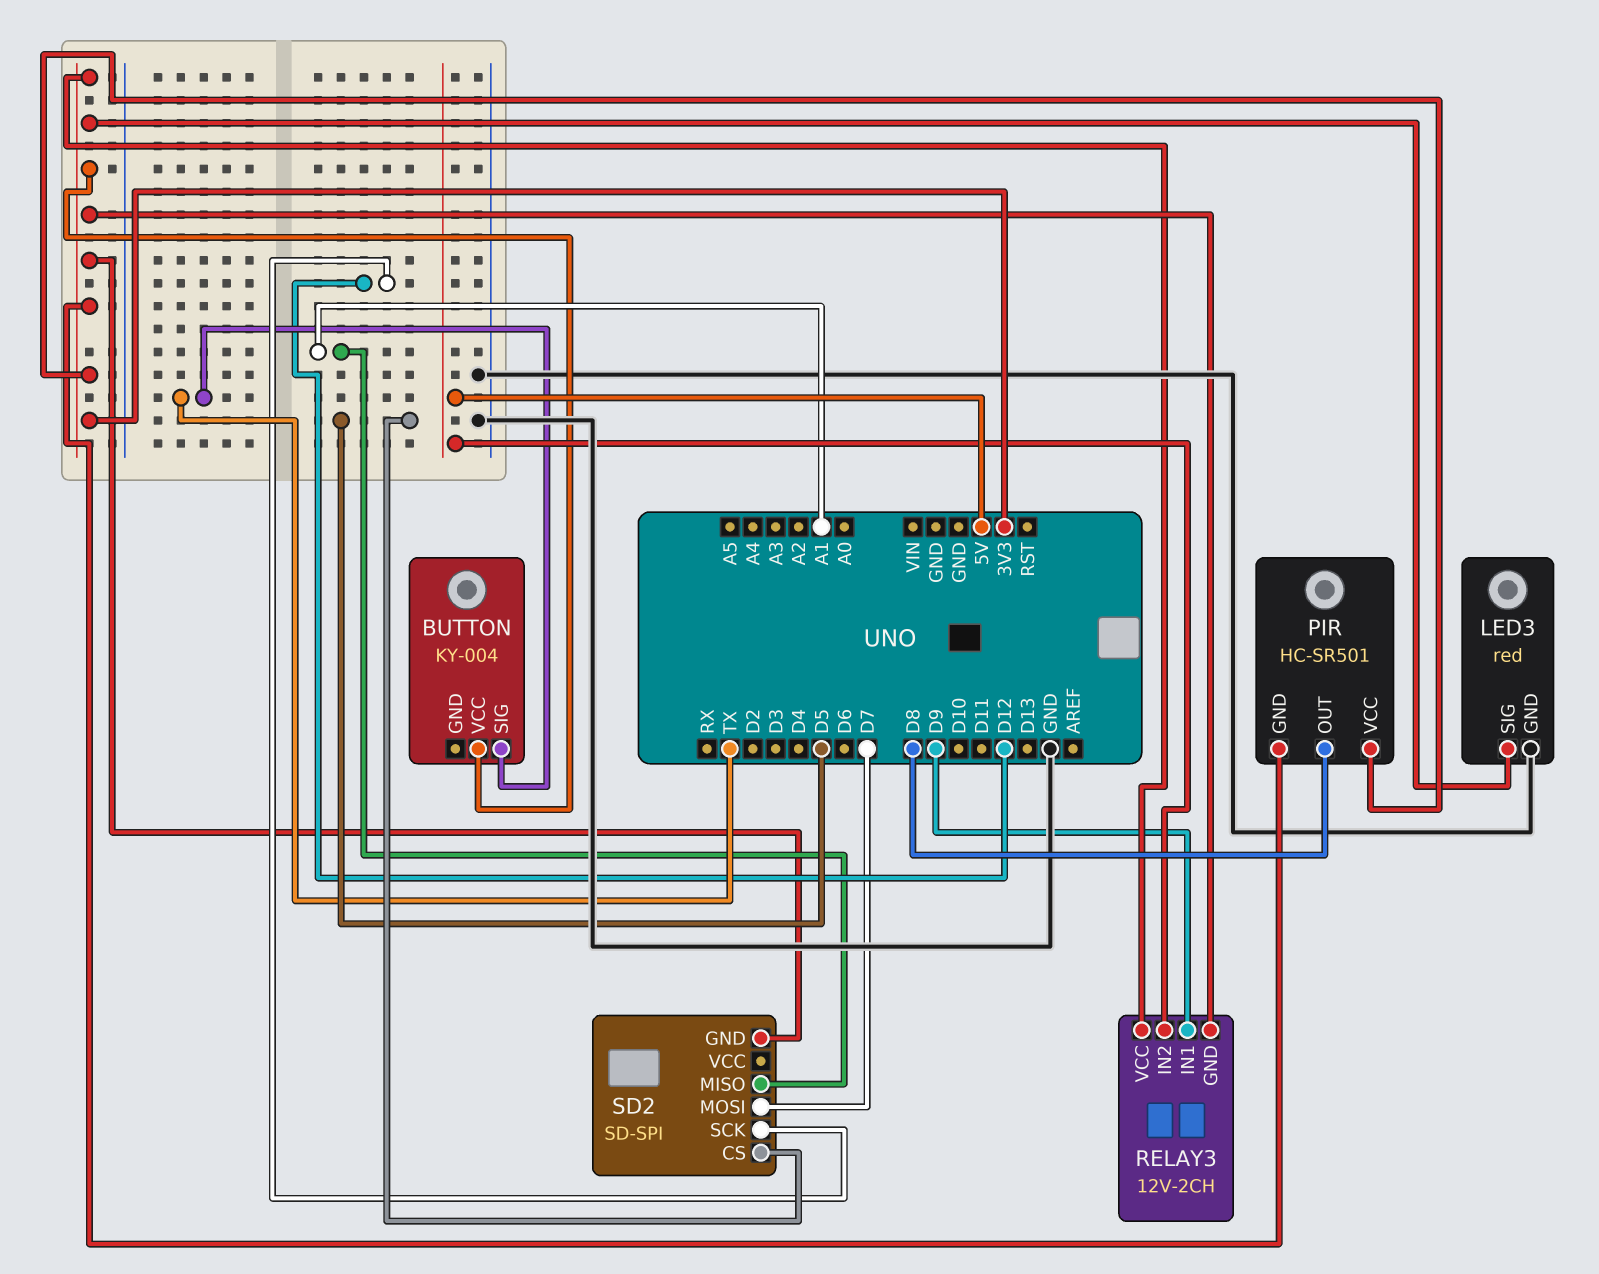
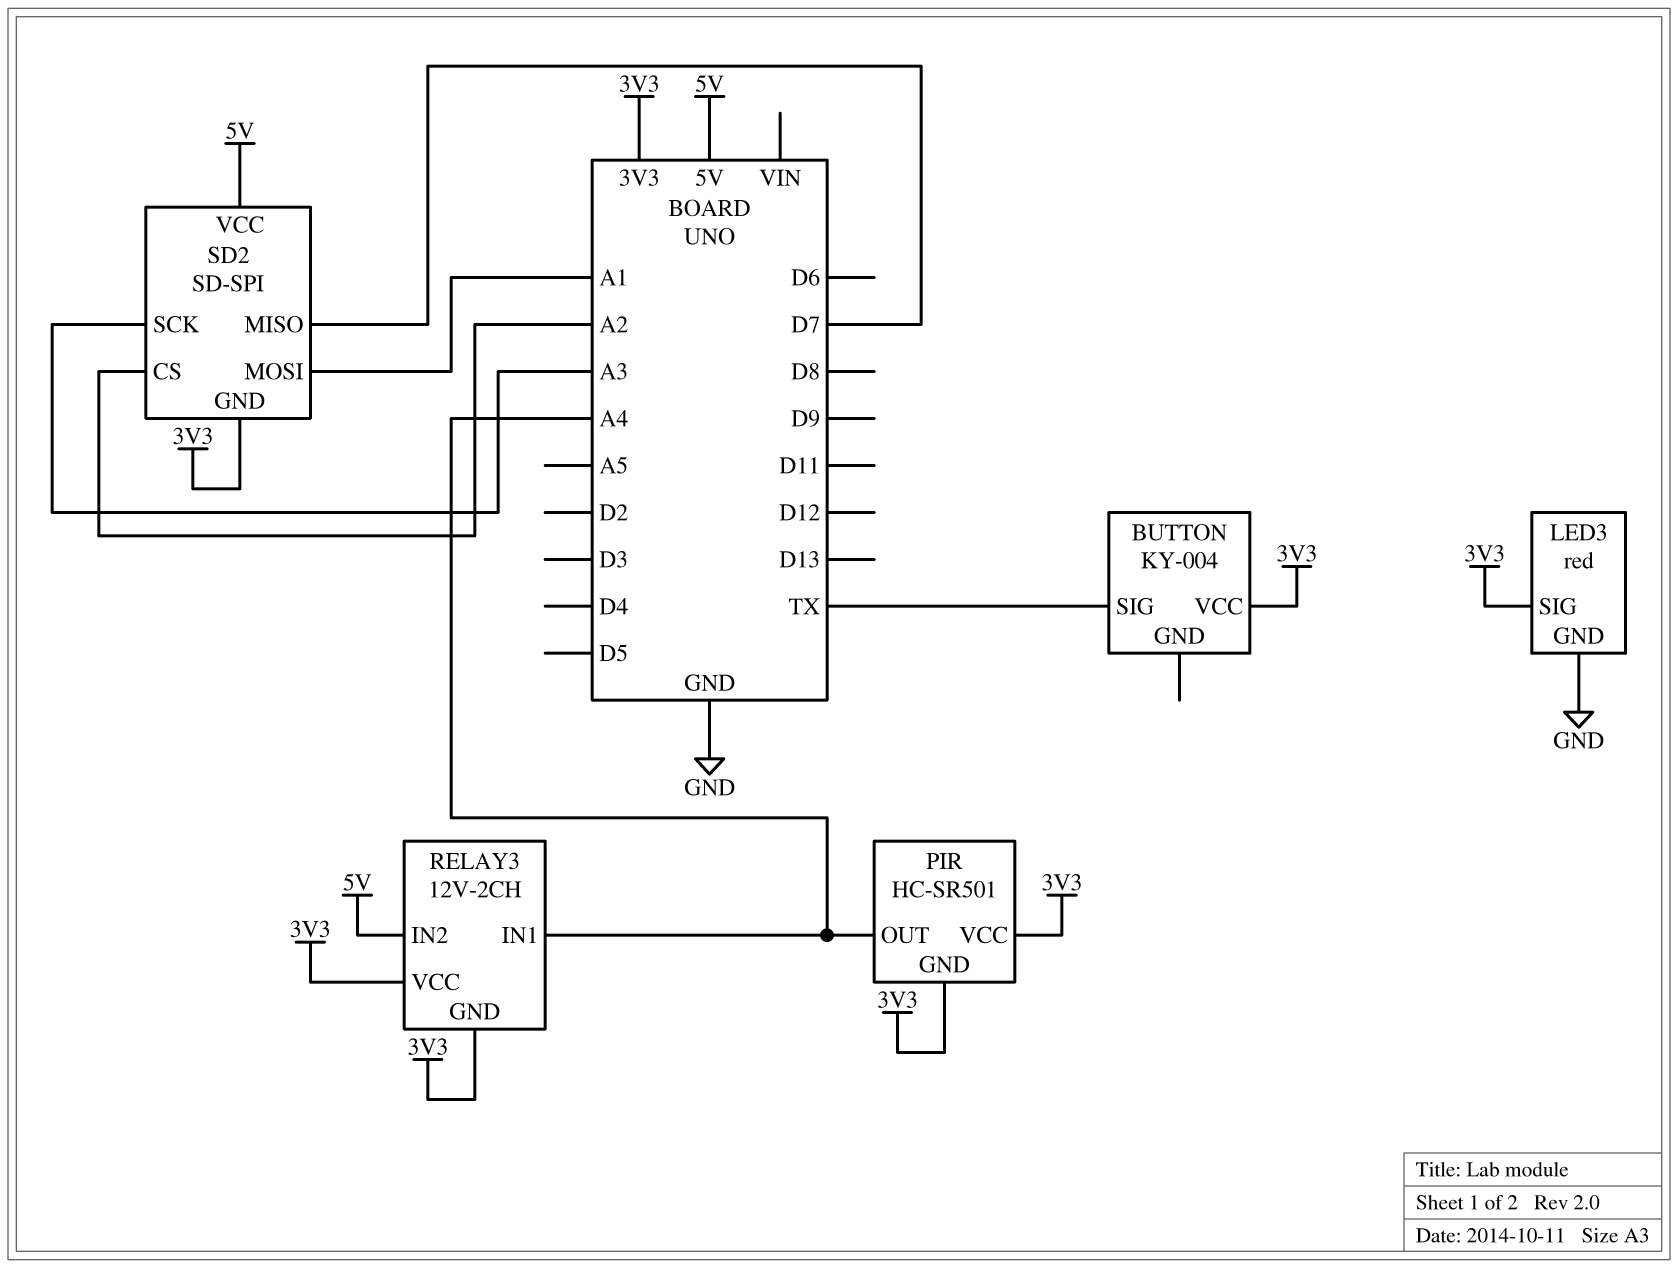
PIR pin OUT: D8 -> A4
RELAY3 pin IN1: D9 -> A4
SD2 pin CS: D5 -> A2
SD2 pin MISO: A1 -> D7
SD2 pin MOSI: D7 -> A1
SD2 pin SCK: D12 -> A3
SD2 pin VCC: none -> 5V

